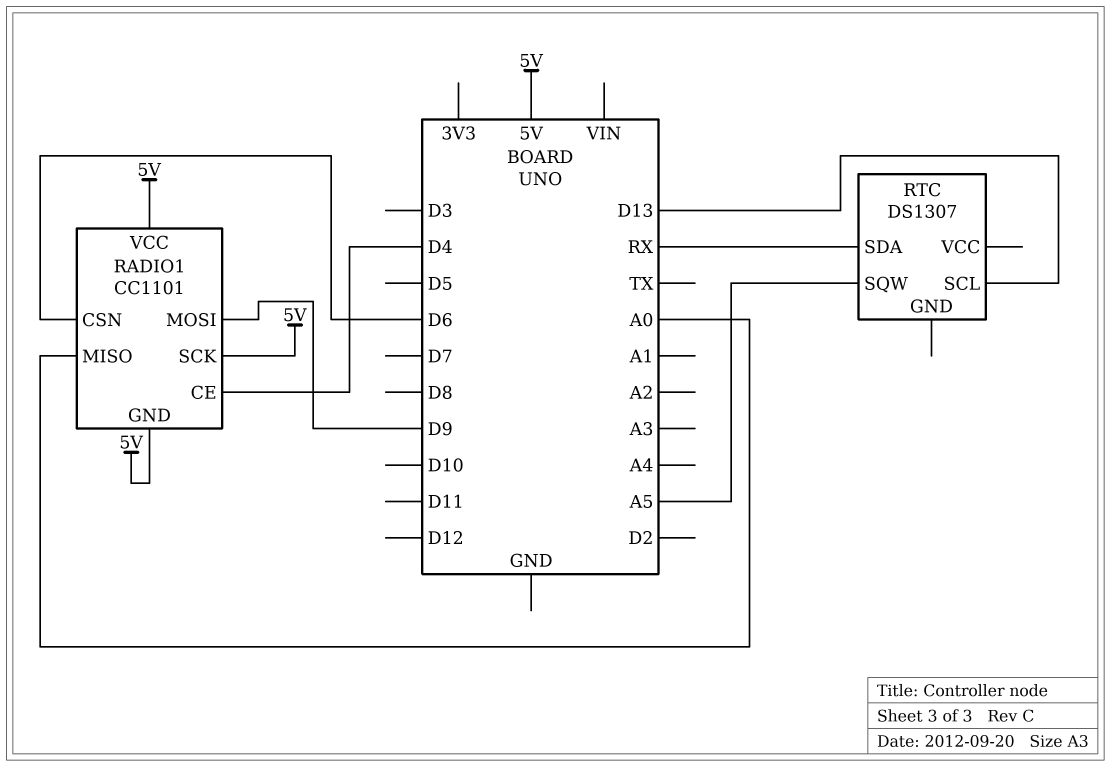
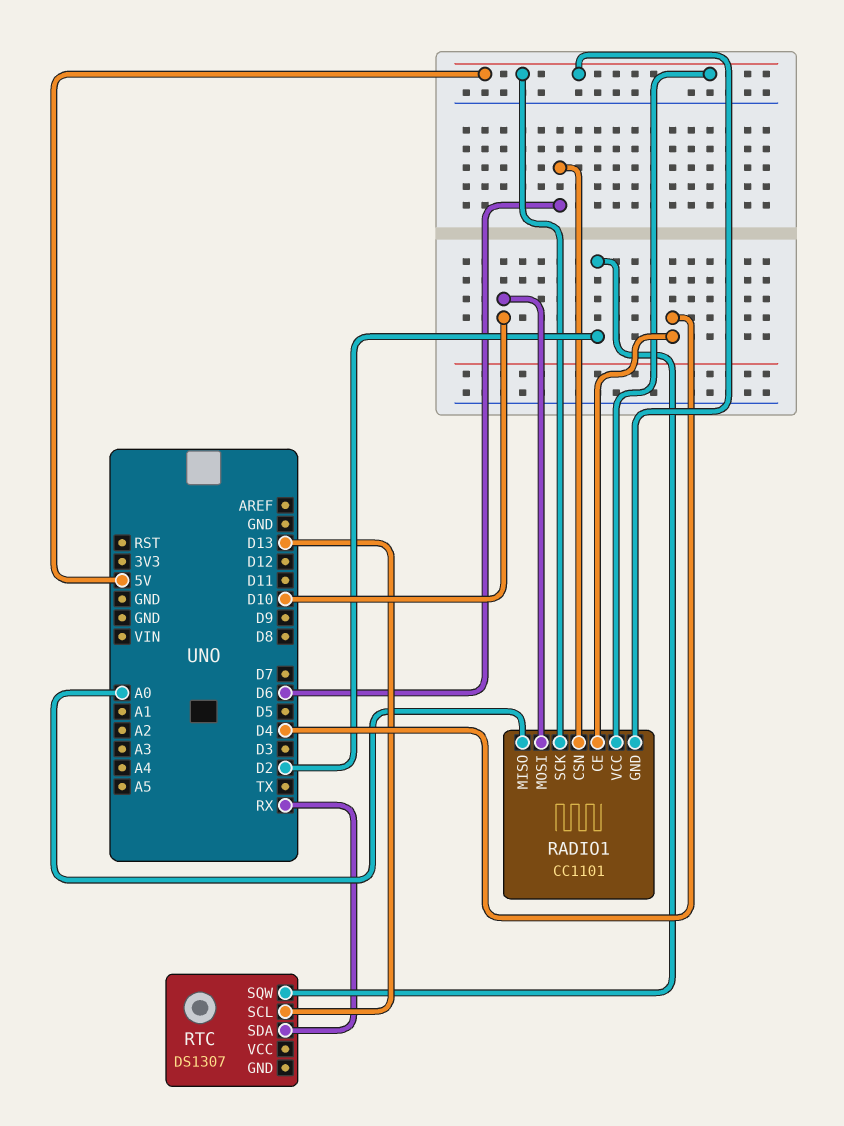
RADIO1 pin MOSI: D9 -> D10
RTC pin SQW: A5 -> D2

